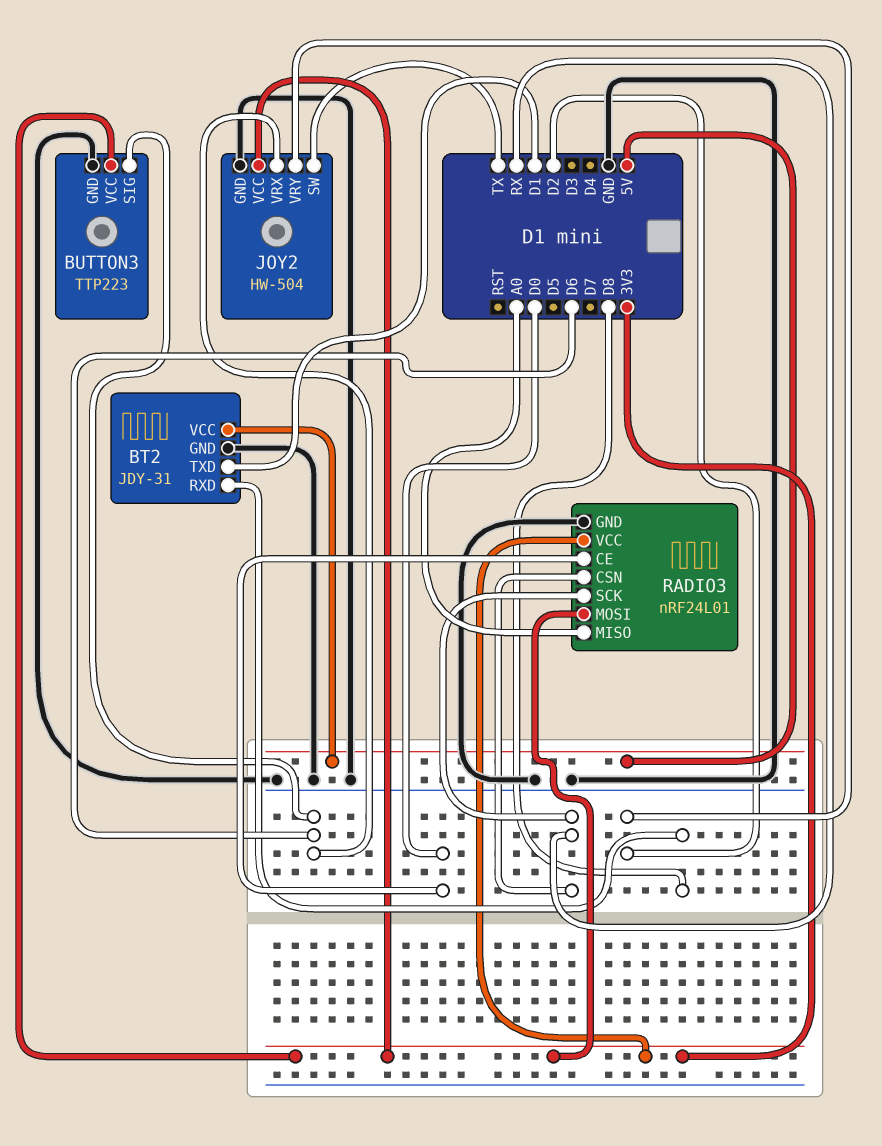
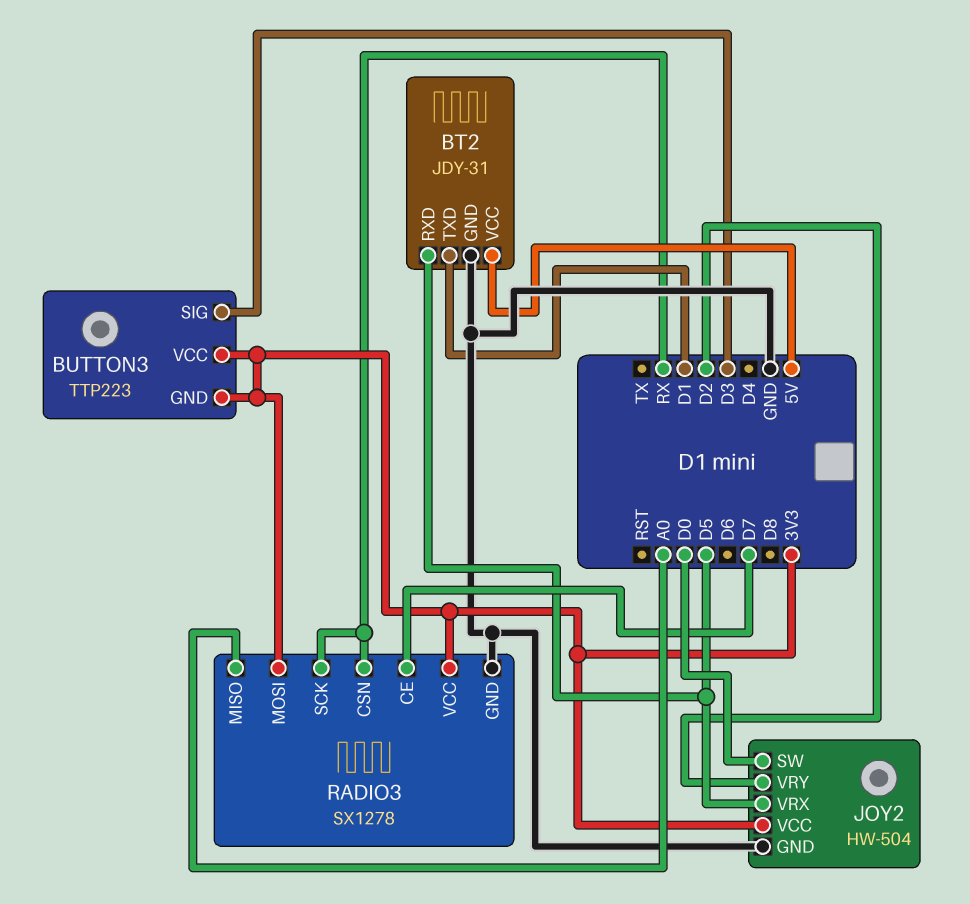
BT2 pin RXD: D8 -> D5
BUTTON3 pin GND: GND -> 3V3
BUTTON3 pin SIG: D6 -> D3
JOY2 pin SW: TX -> D0
JOY2 pin VRX: D6 -> D5
RADIO3: nRF24L01 -> SX1278
RADIO3 pin CE: D0 -> D7

